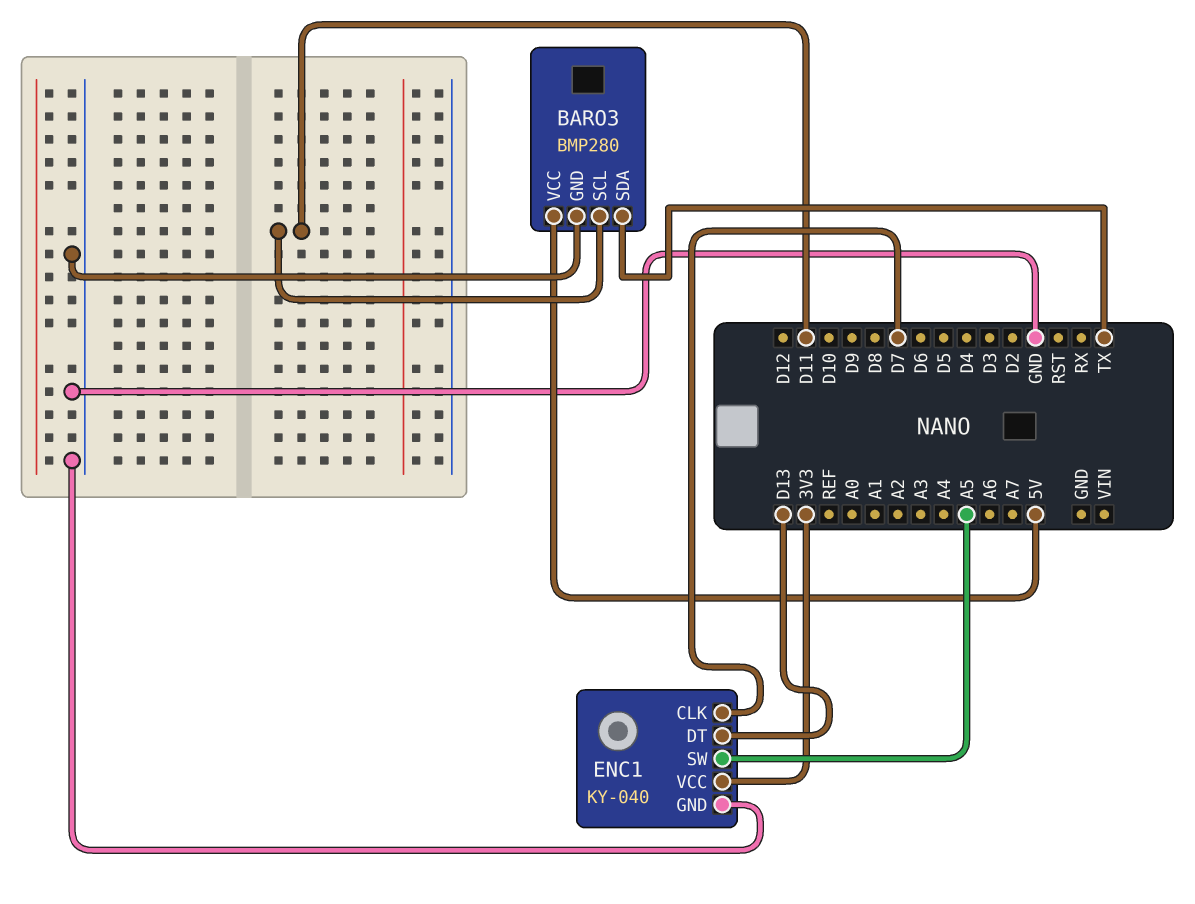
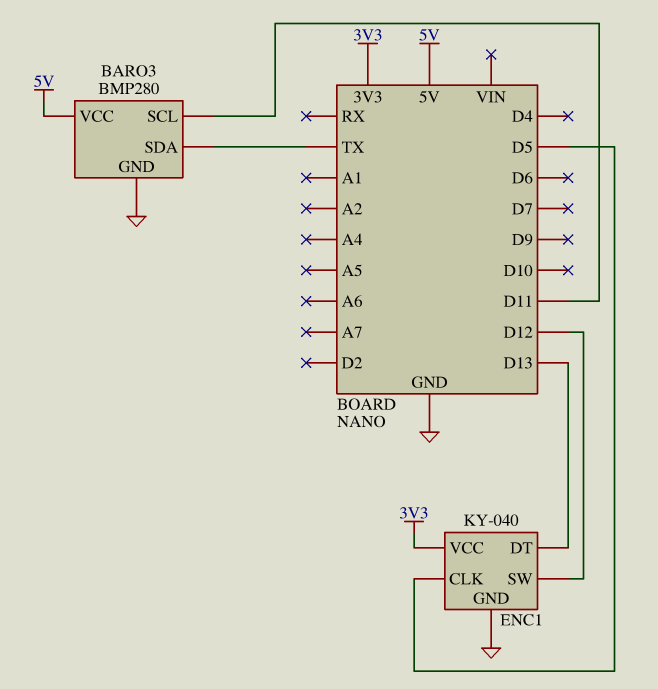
ENC1 pin CLK: D7 -> D5
ENC1 pin SW: A5 -> D12

